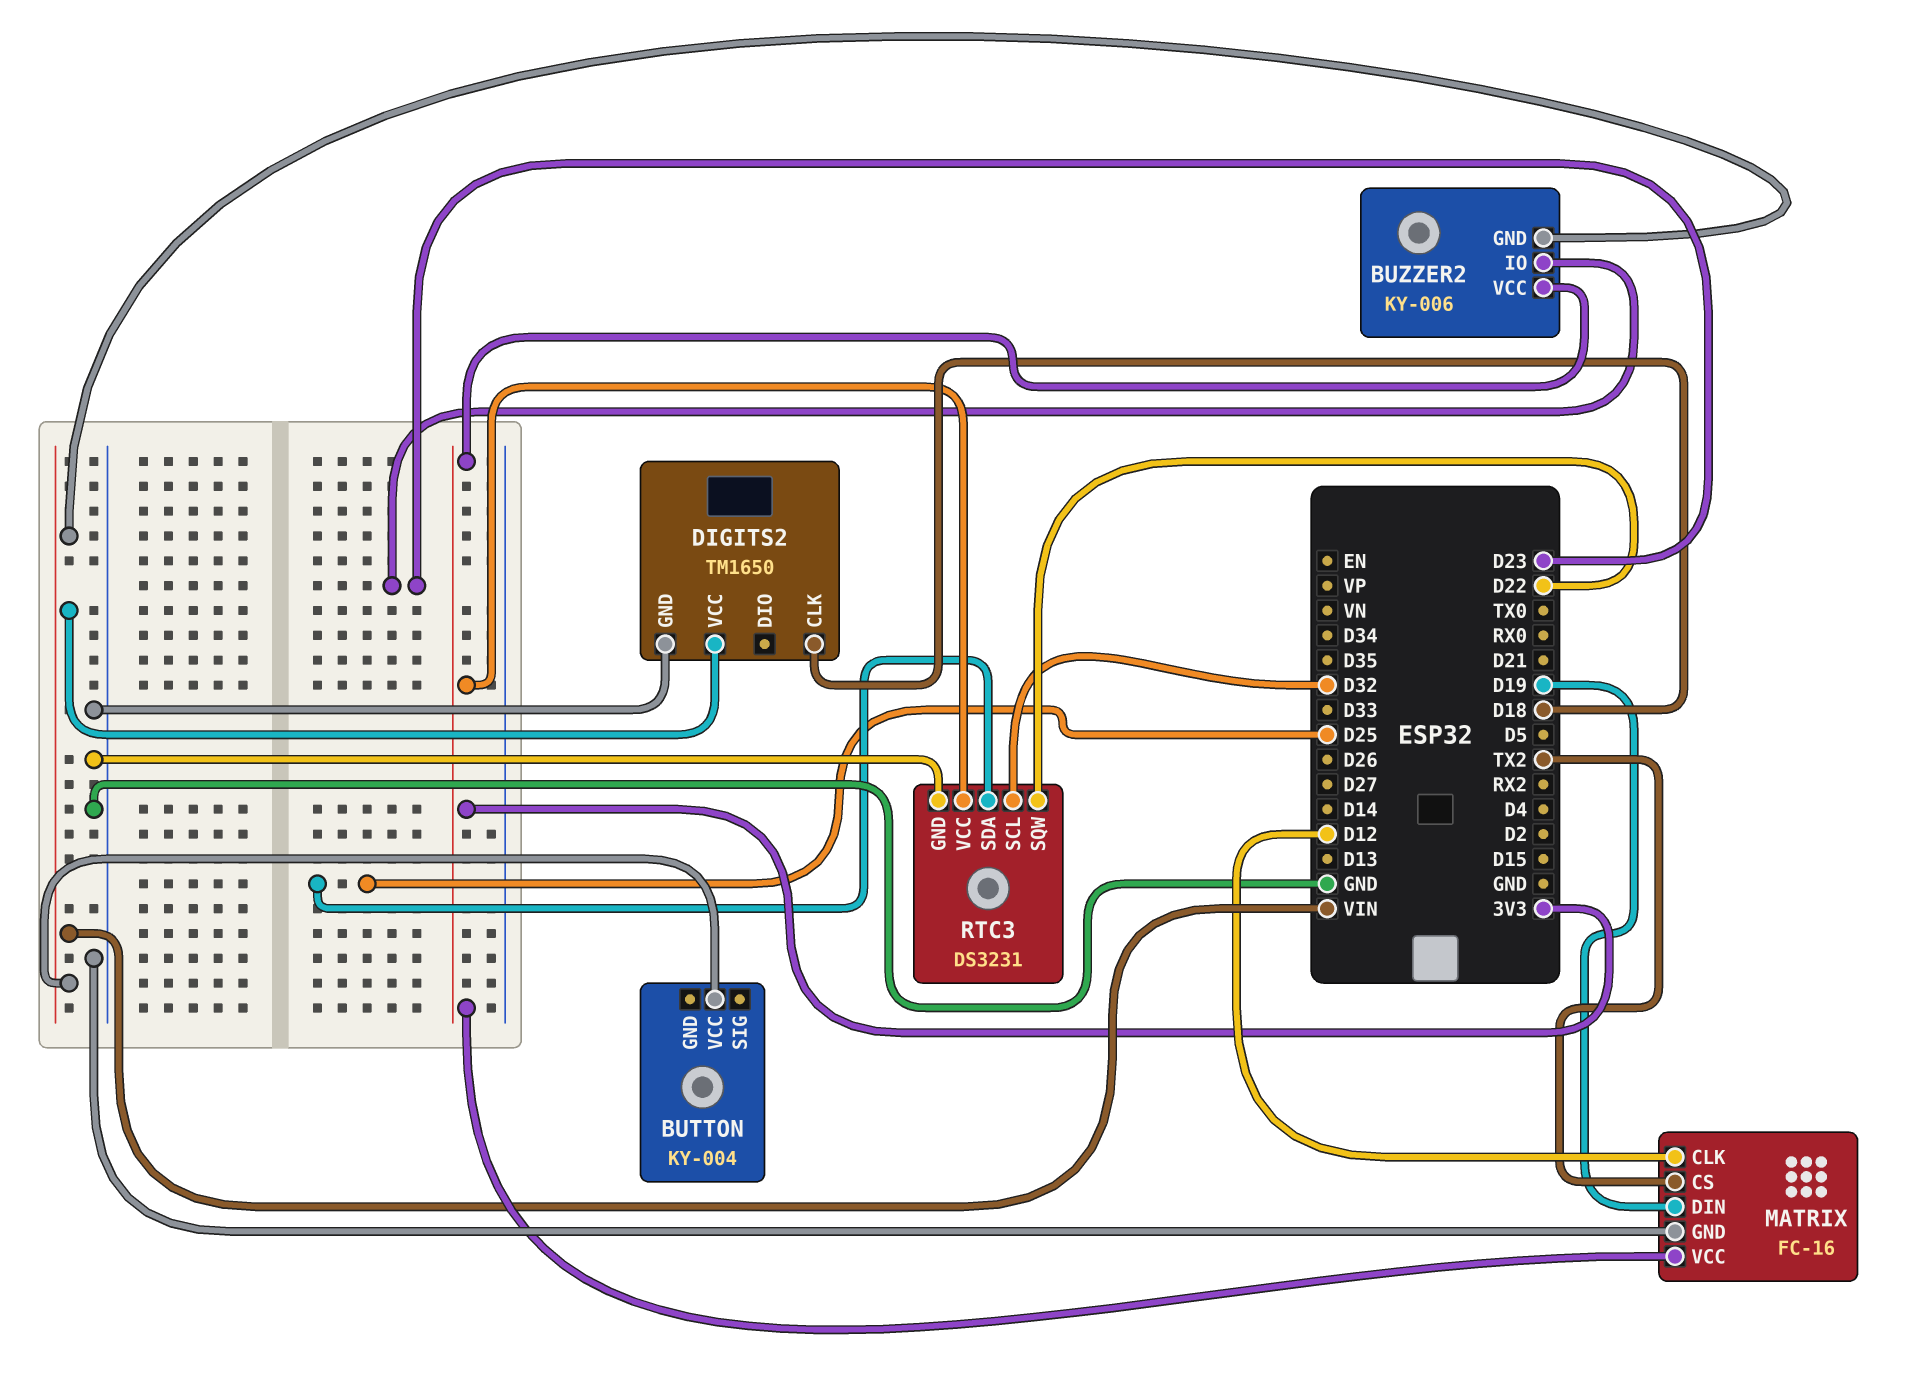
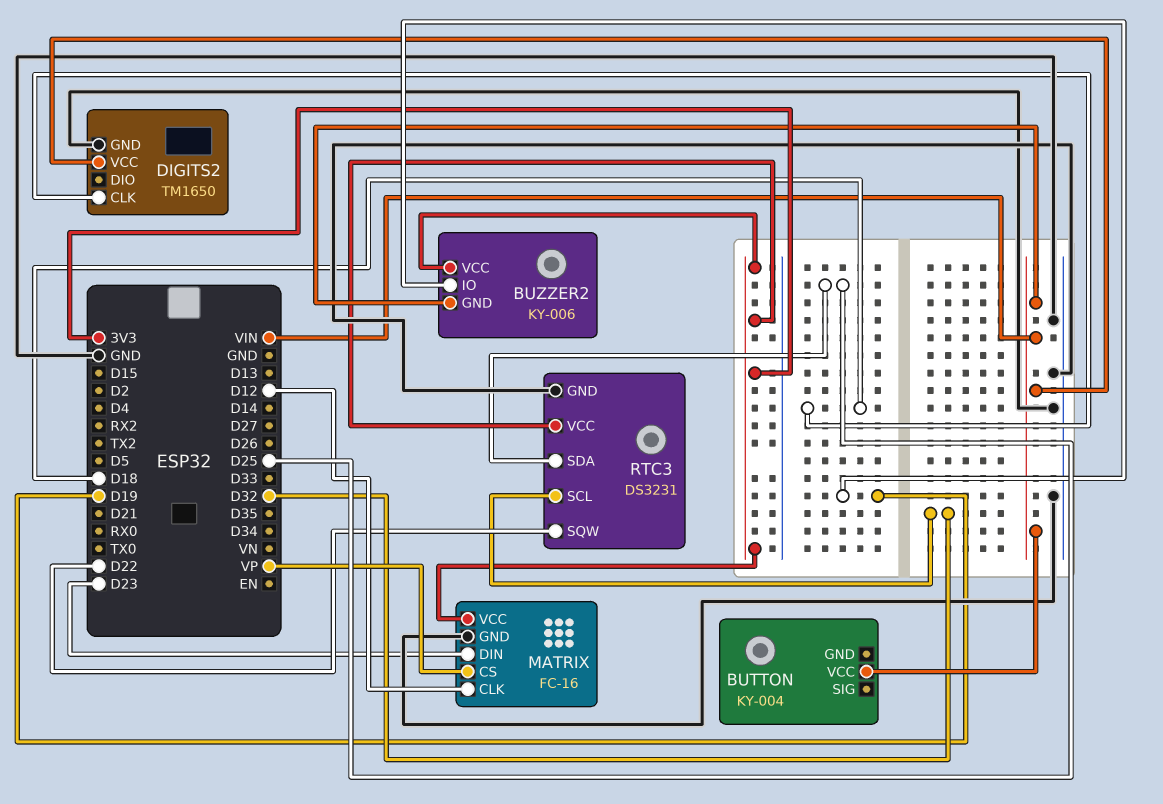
BUZZER2 pin IO: D23 -> D19
MATRIX pin CS: TX2 -> VP
MATRIX pin DIN: D19 -> D23

